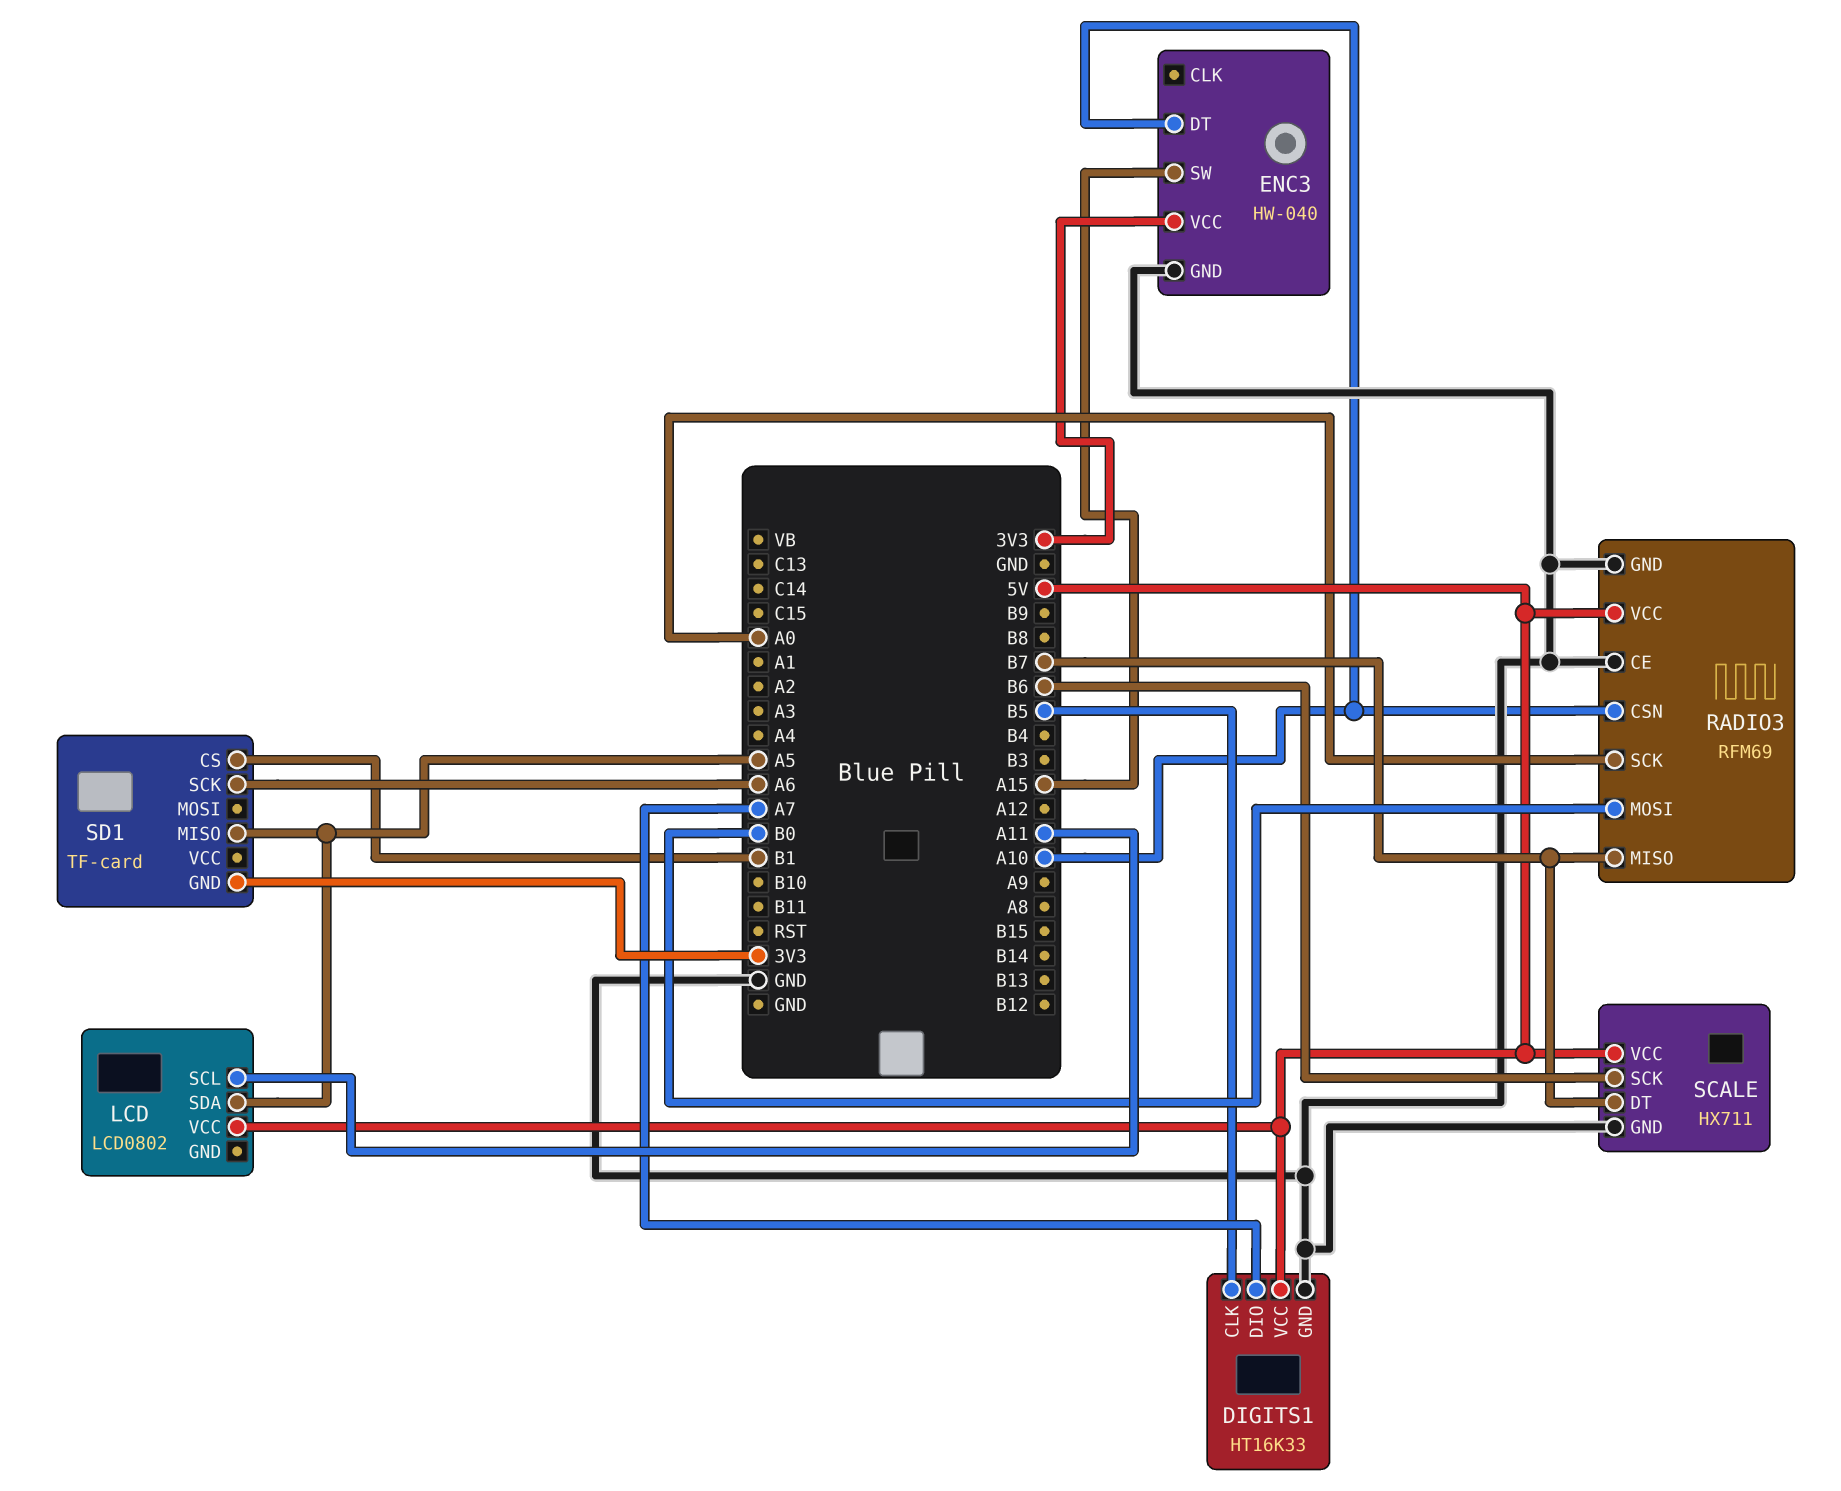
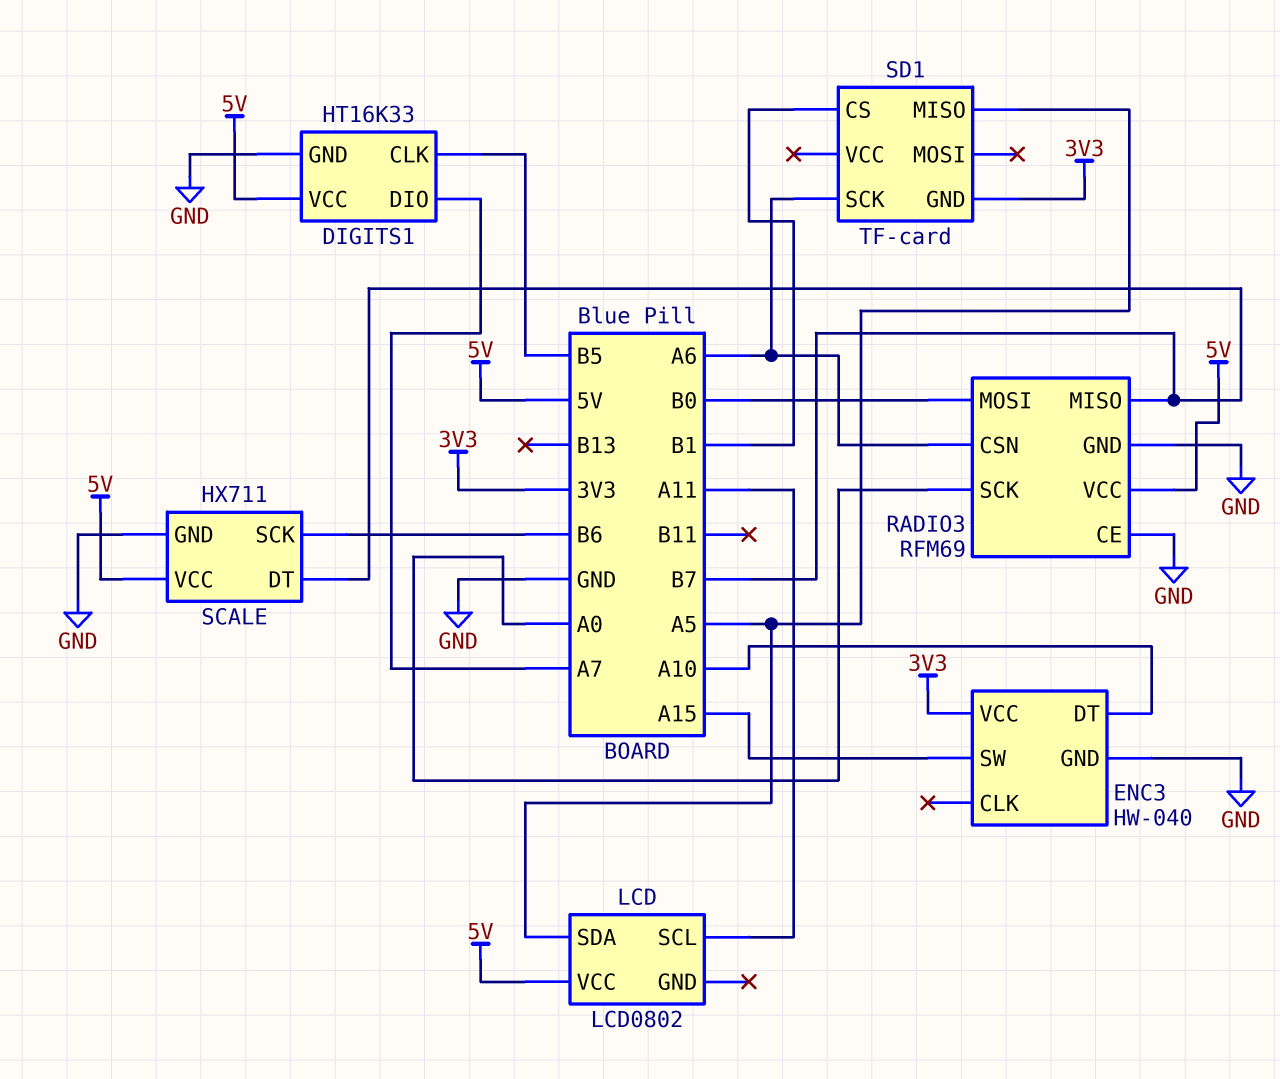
RADIO3 pin CSN: A10 -> A6

